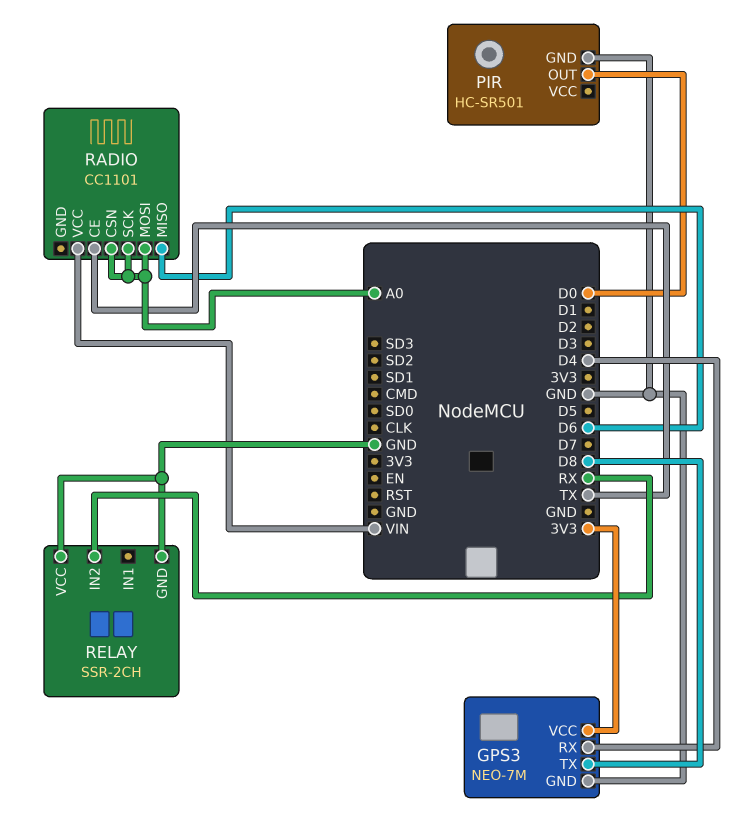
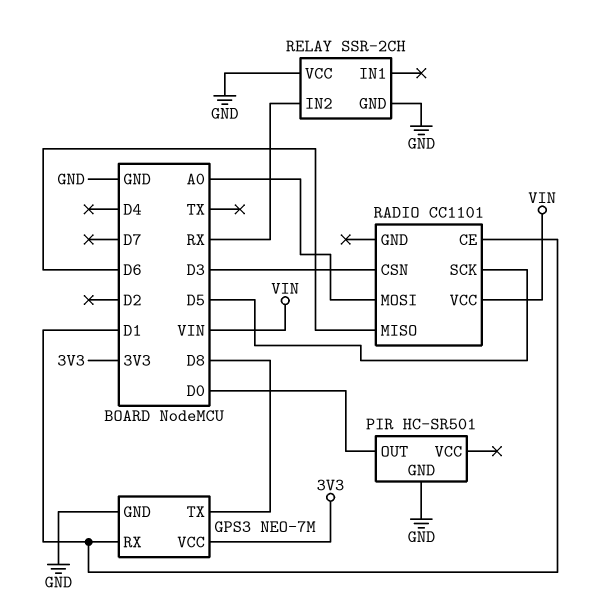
GPS3 pin RX: D4 -> D1
RADIO pin CE: TX -> D1
RADIO pin CSN: A0 -> D3
RADIO pin SCK: A0 -> D5

